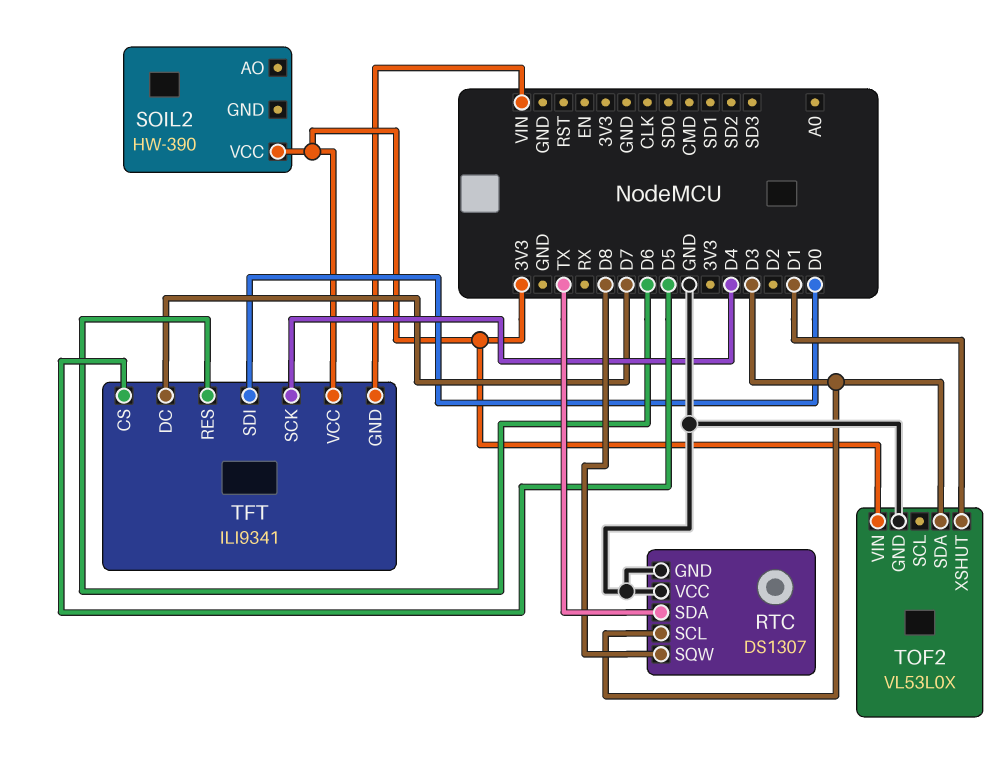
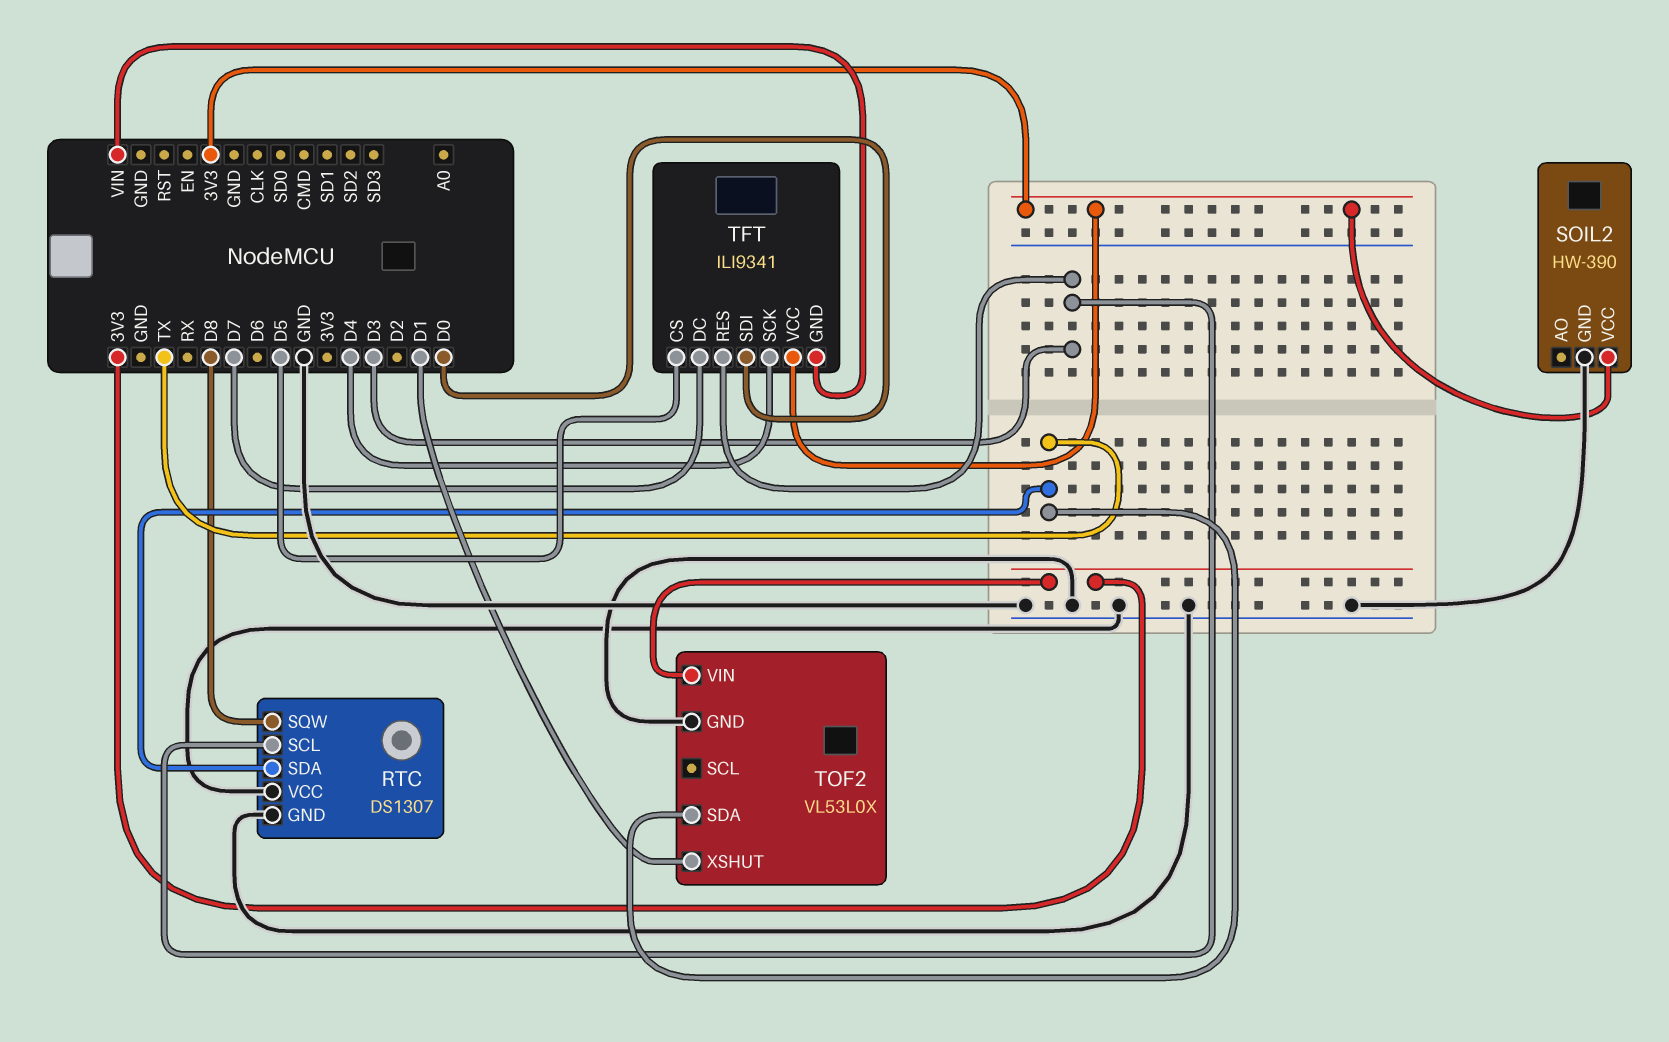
SOIL2 pin GND: none -> GND
TFT pin RES: D6 -> D3
TOF2 pin SDA: D3 -> TX

